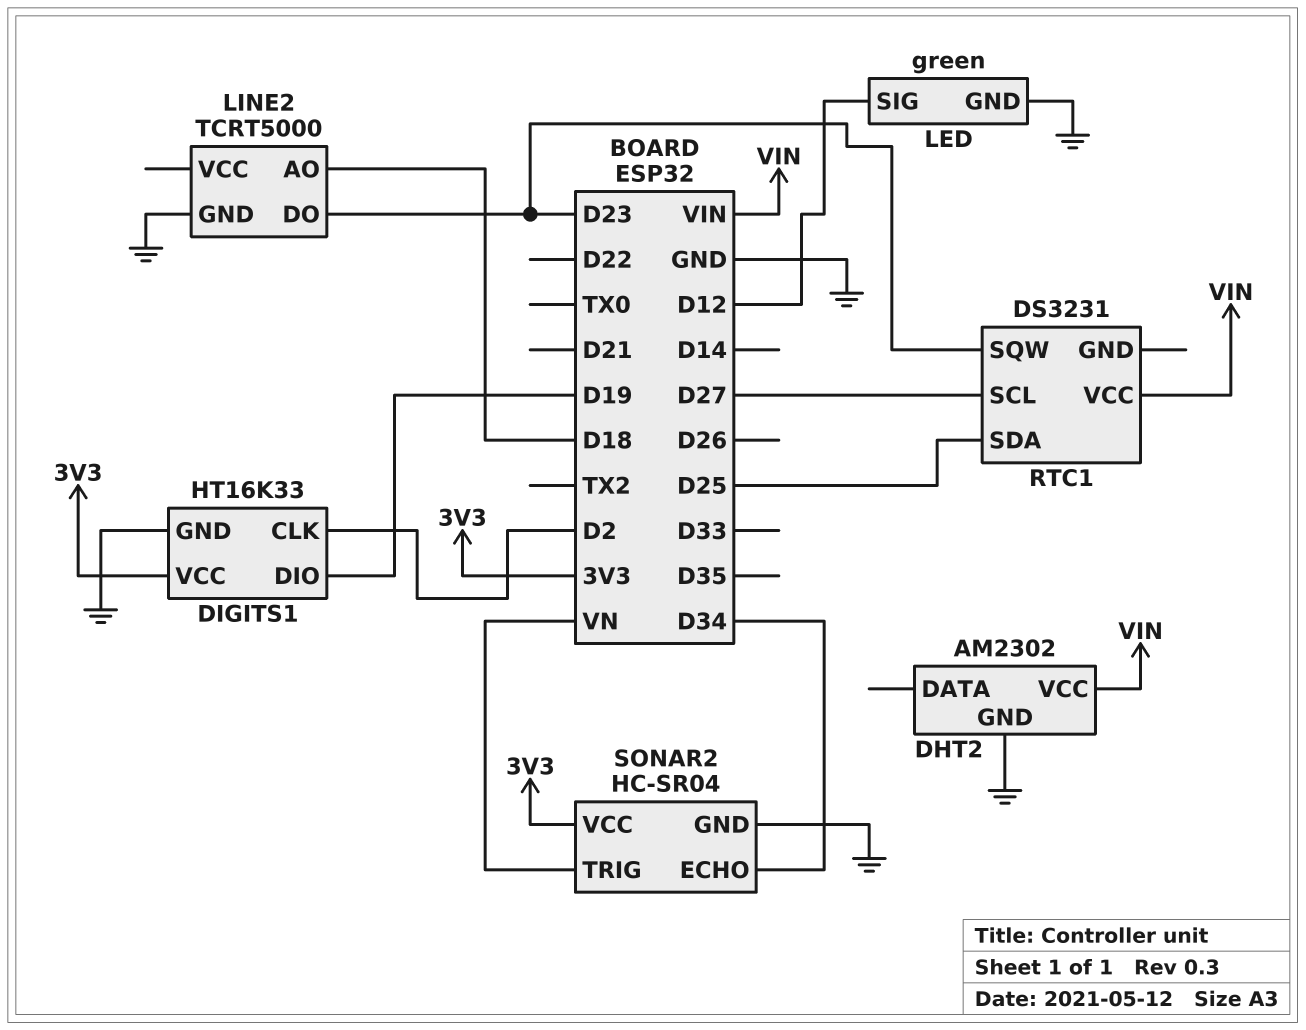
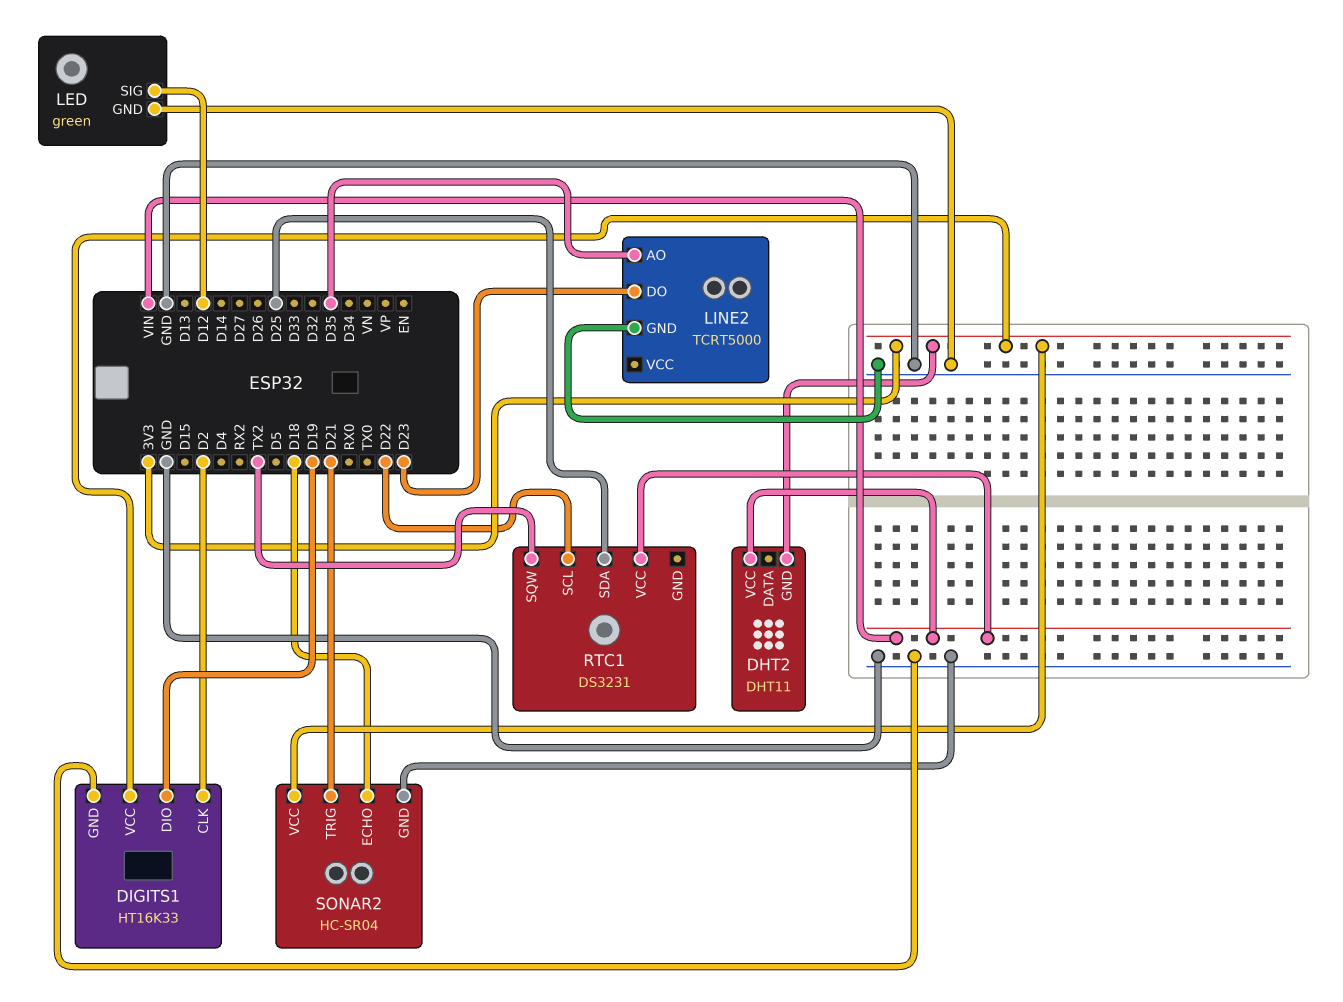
DHT2: AM2302 -> DHT11
DHT2 pin GND: GND -> 3V3
LINE2 pin AO: D18 -> D35
RTC1 pin SCL: D27 -> D22
RTC1 pin SQW: D23 -> TX2
SONAR2 pin ECHO: D34 -> D18
SONAR2 pin TRIG: VN -> D21

